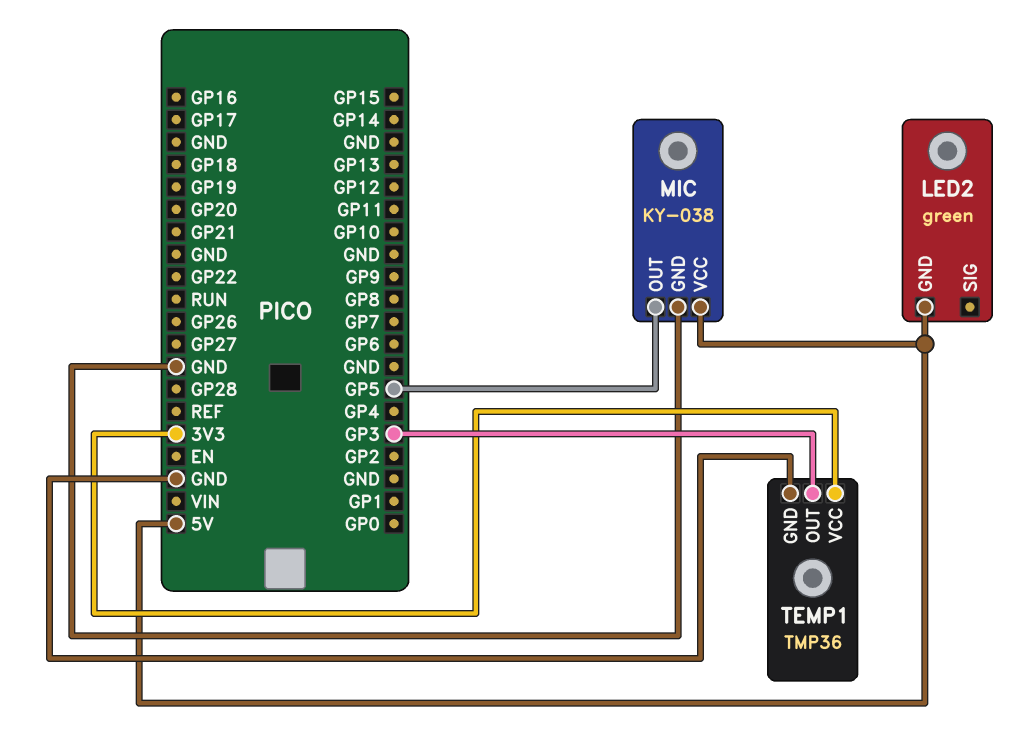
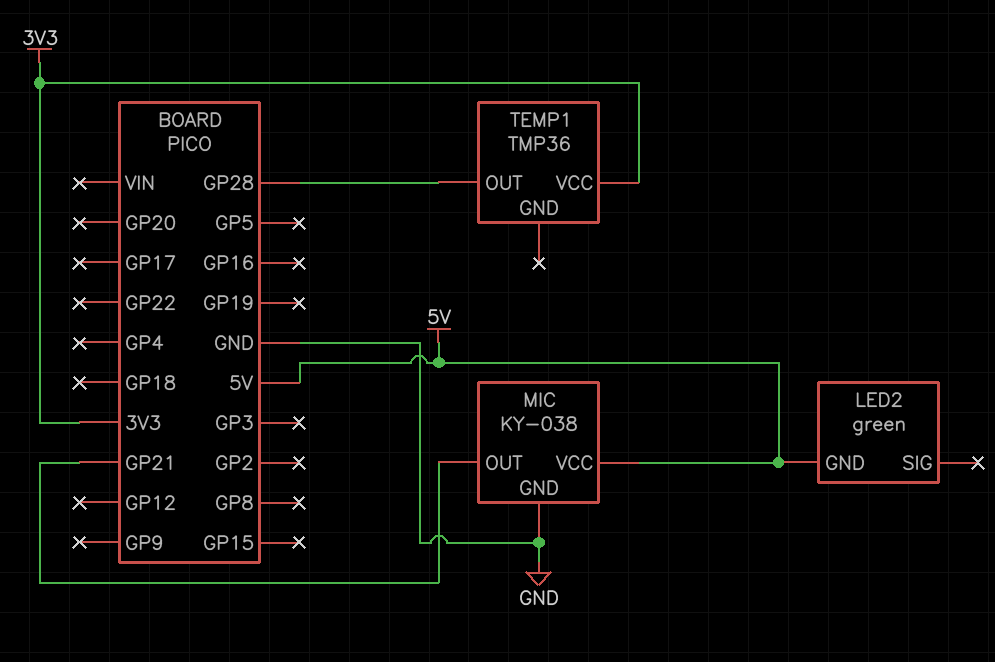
MIC pin OUT: GP5 -> GP21
TEMP1 pin GND: GND -> none
TEMP1 pin OUT: GP3 -> GP28

